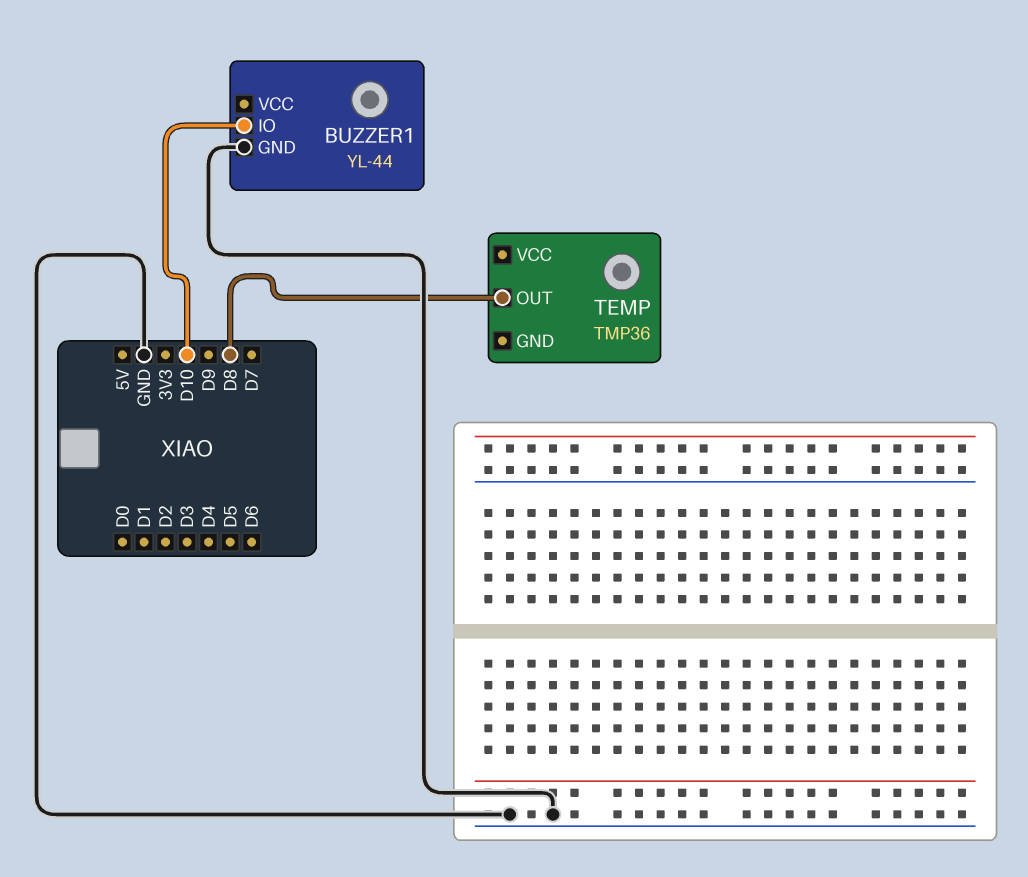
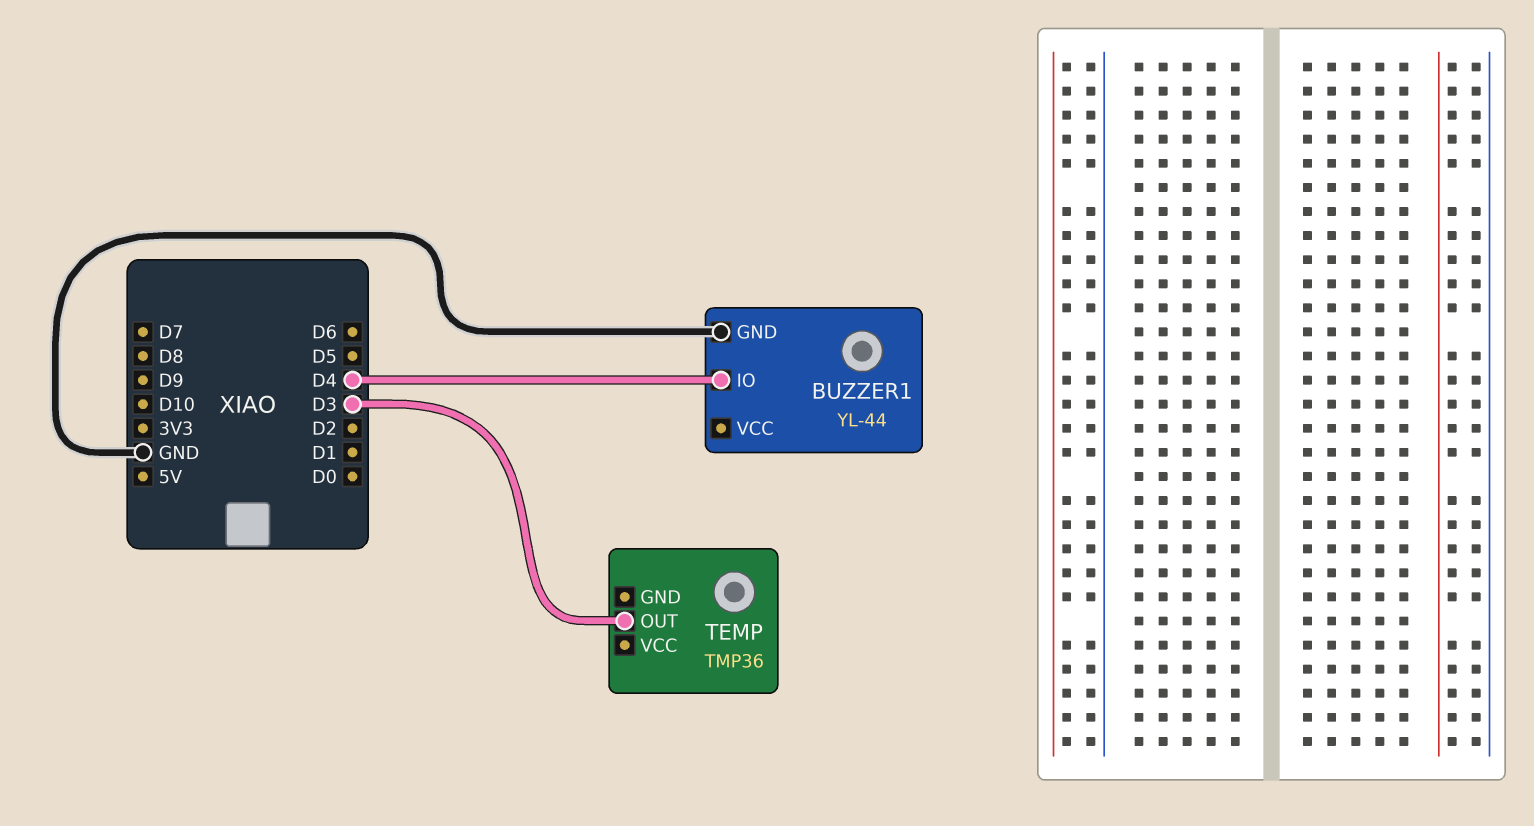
BUZZER1 pin IO: D10 -> D4
TEMP pin OUT: D8 -> D3

